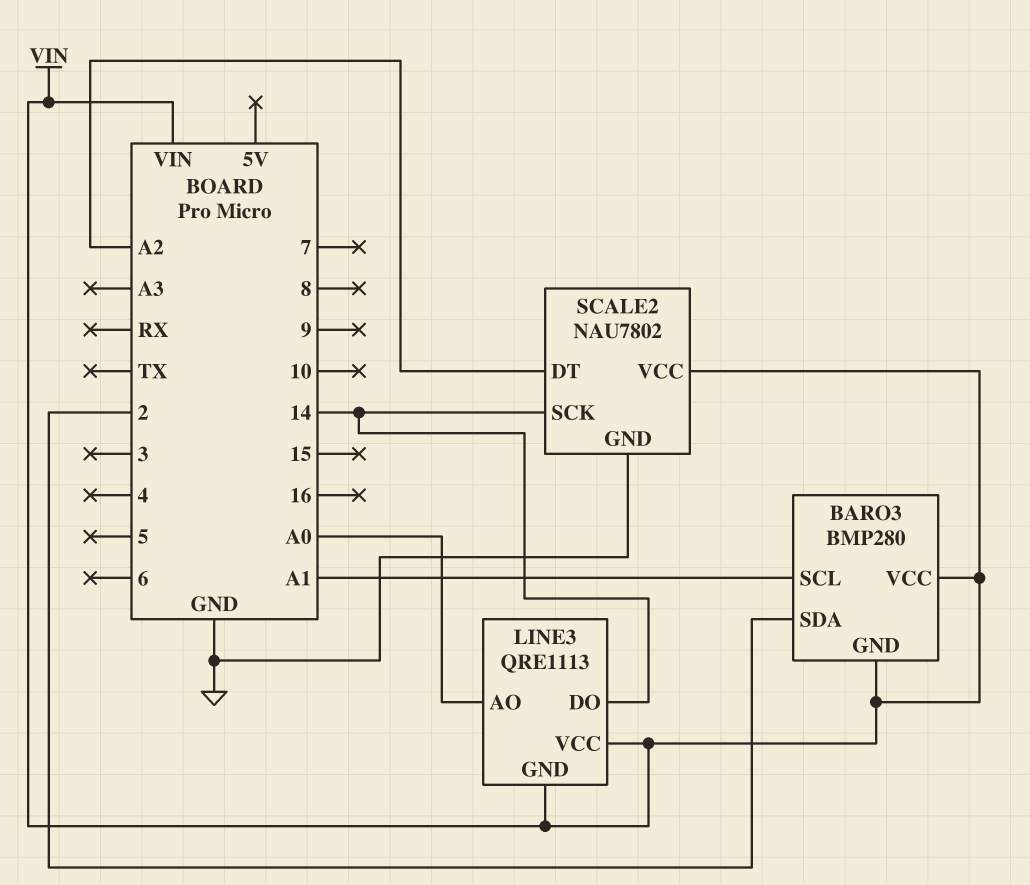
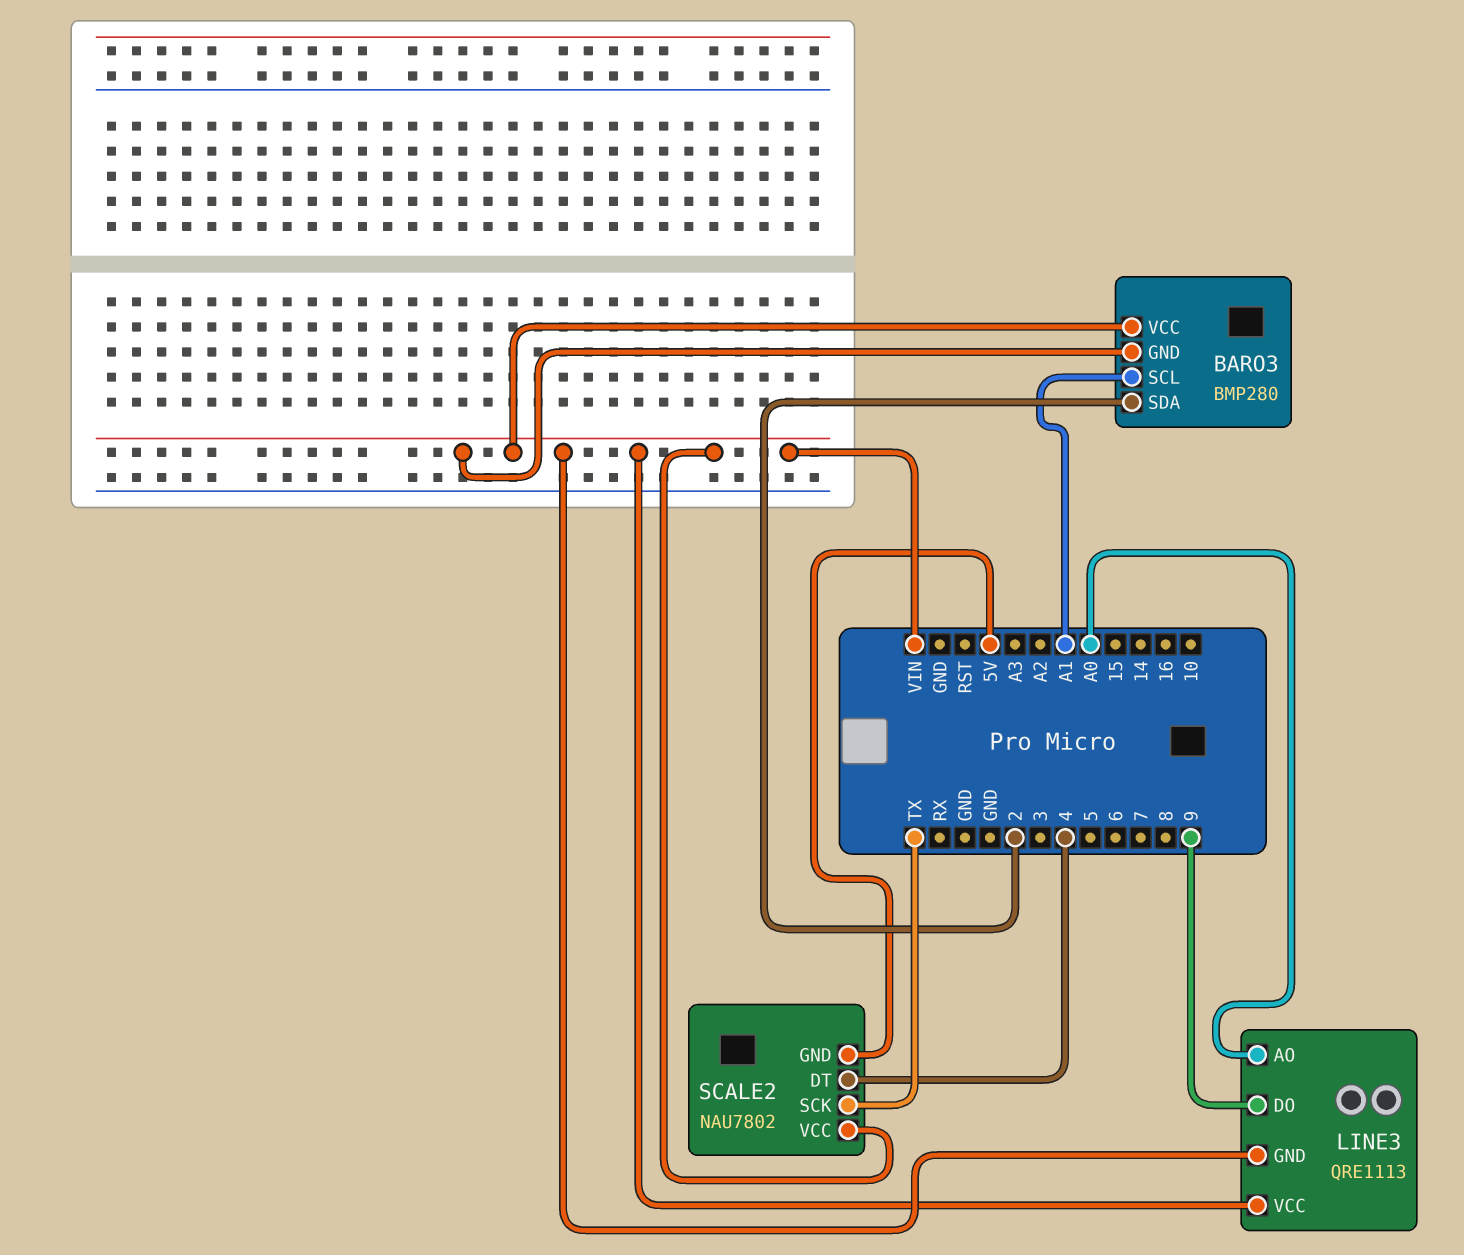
LINE3 pin DO: 14 -> 9
SCALE2 pin DT: A2 -> 4
SCALE2 pin GND: GND -> 5V
SCALE2 pin SCK: 14 -> TX

